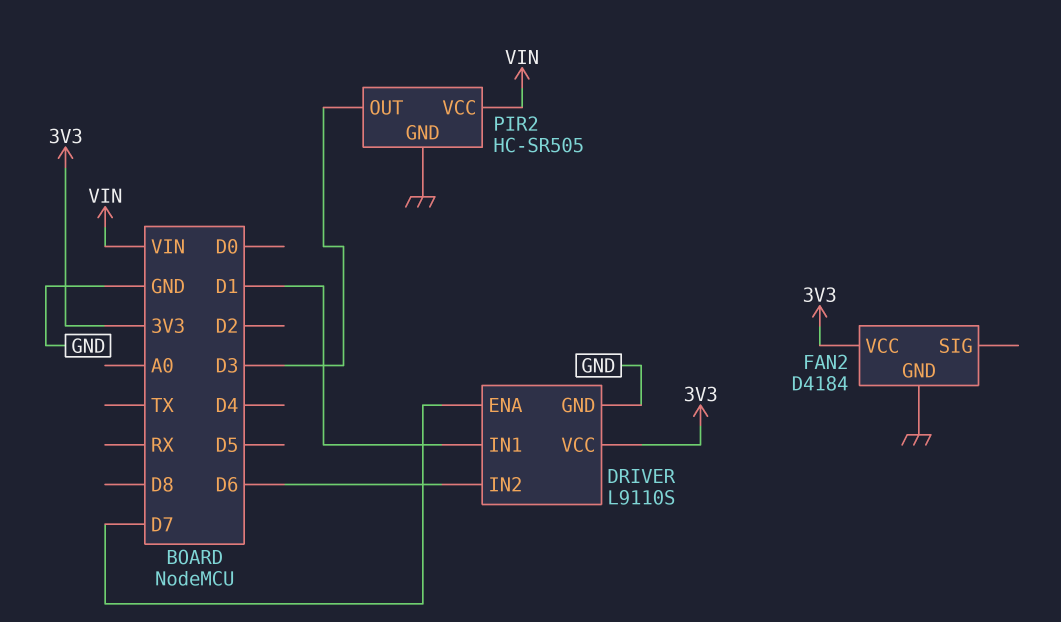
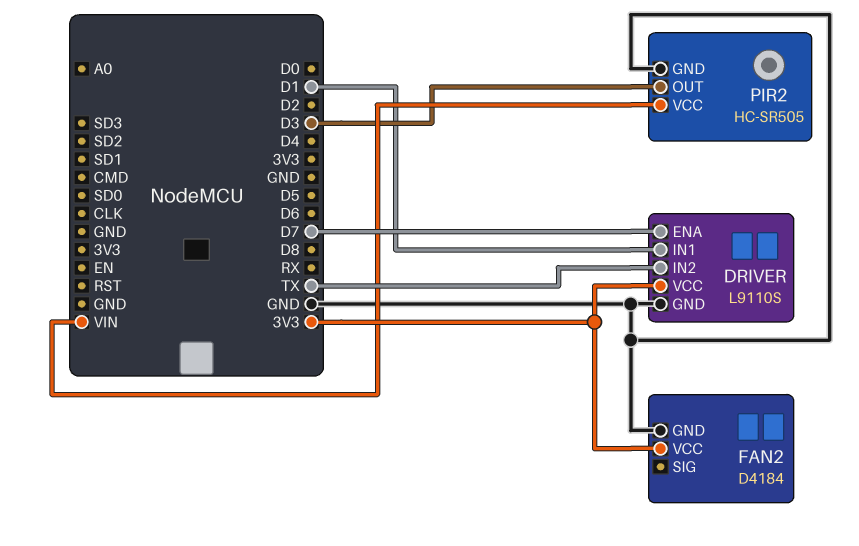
DRIVER pin IN2: D6 -> TX

